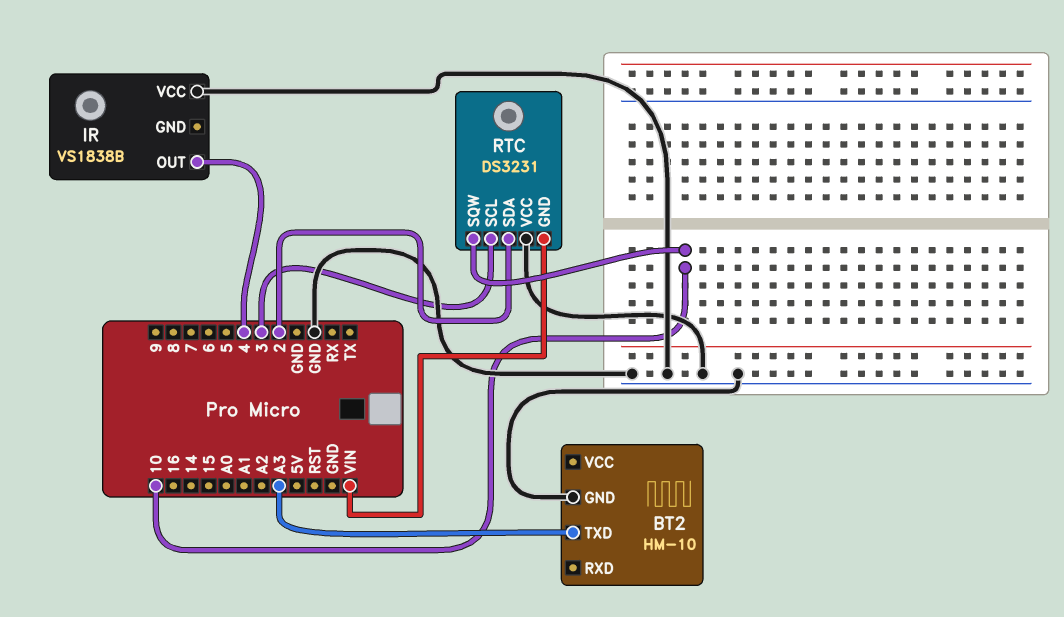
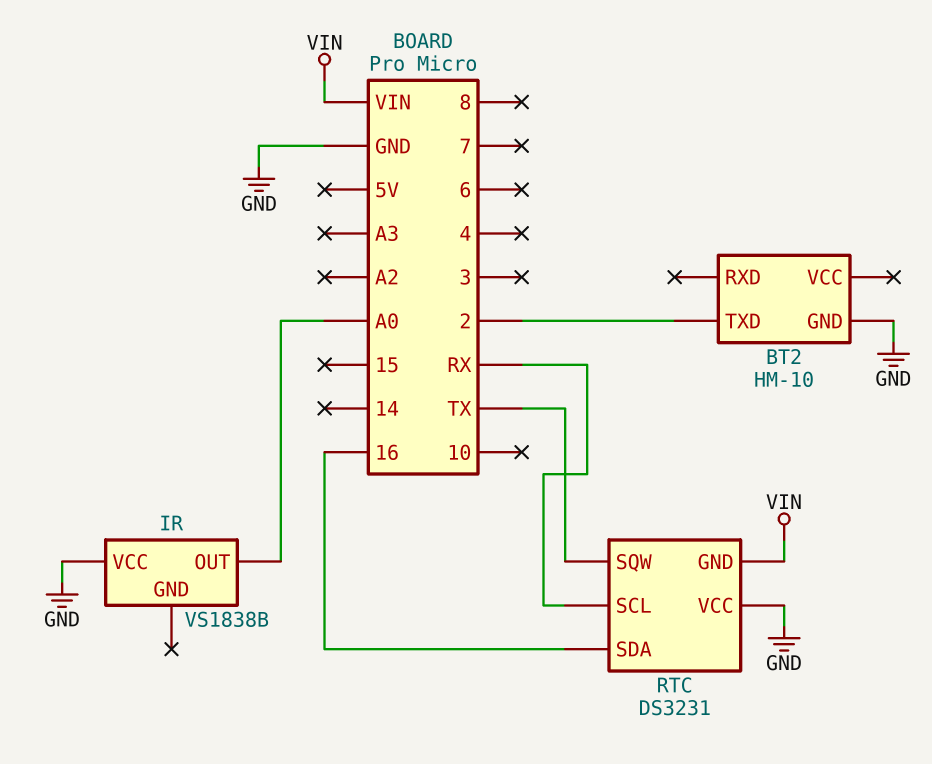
BT2 pin TXD: A3 -> 2
IR pin OUT: 4 -> A0
RTC pin SCL: 3 -> RX
RTC pin SDA: 2 -> 16
RTC pin SQW: 10 -> TX

